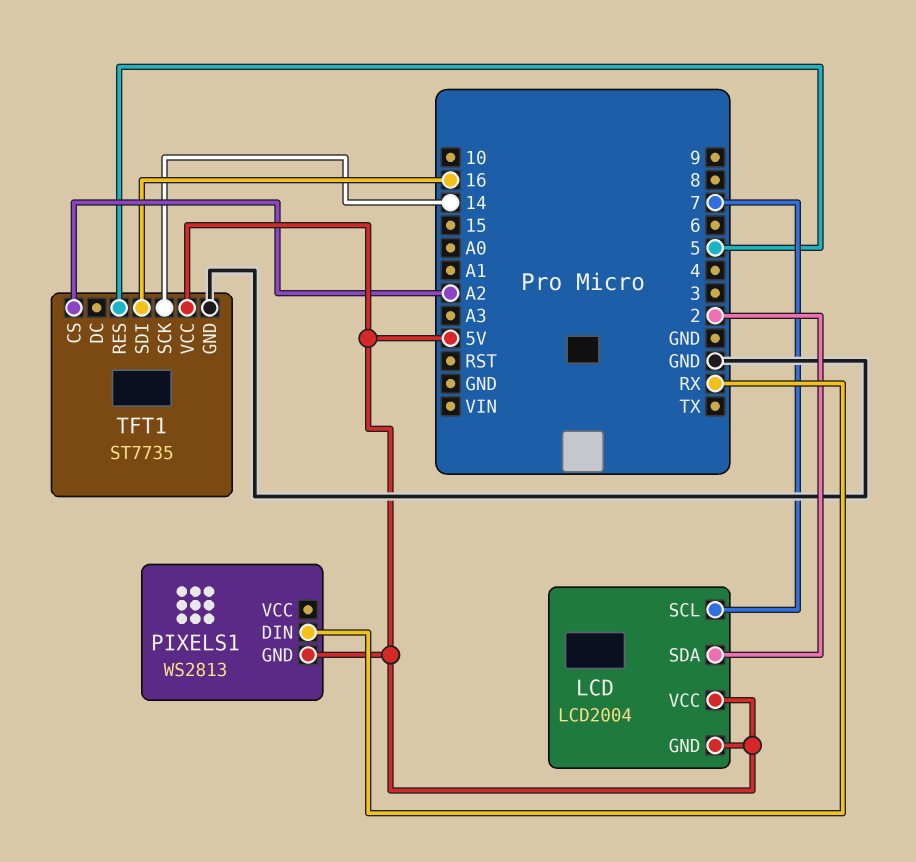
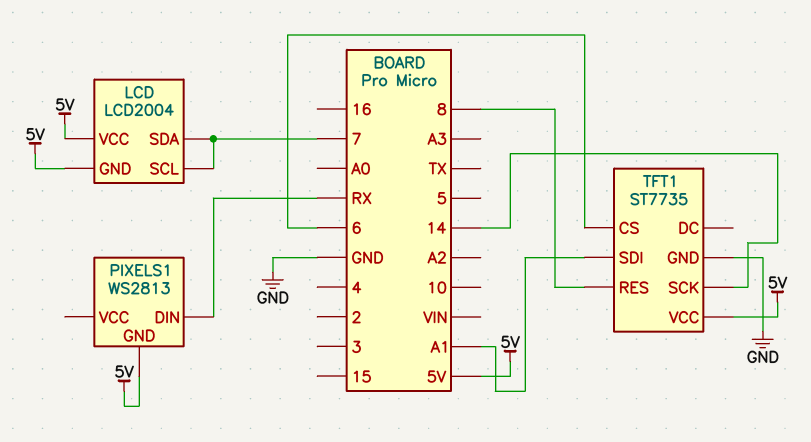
LCD pin SDA: 2 -> 7
TFT1 pin CS: A2 -> 6
TFT1 pin RES: 5 -> 8
TFT1 pin SDI: 16 -> A1

